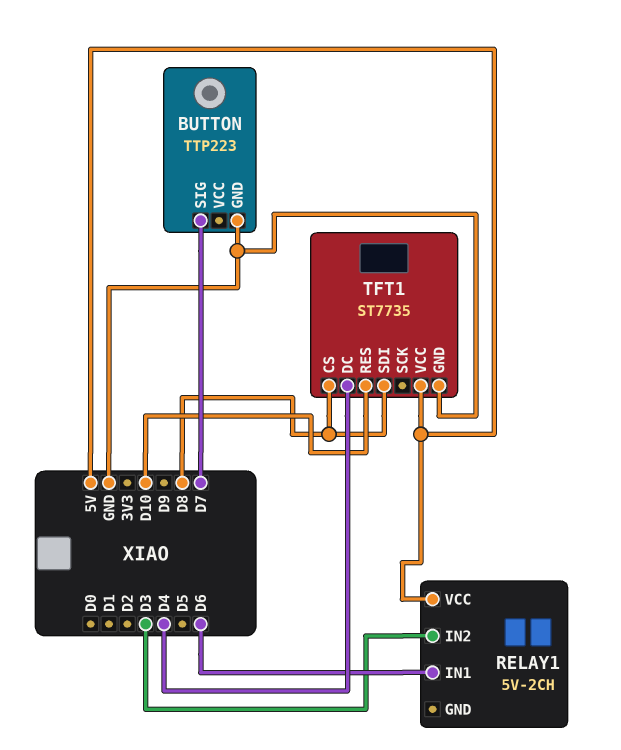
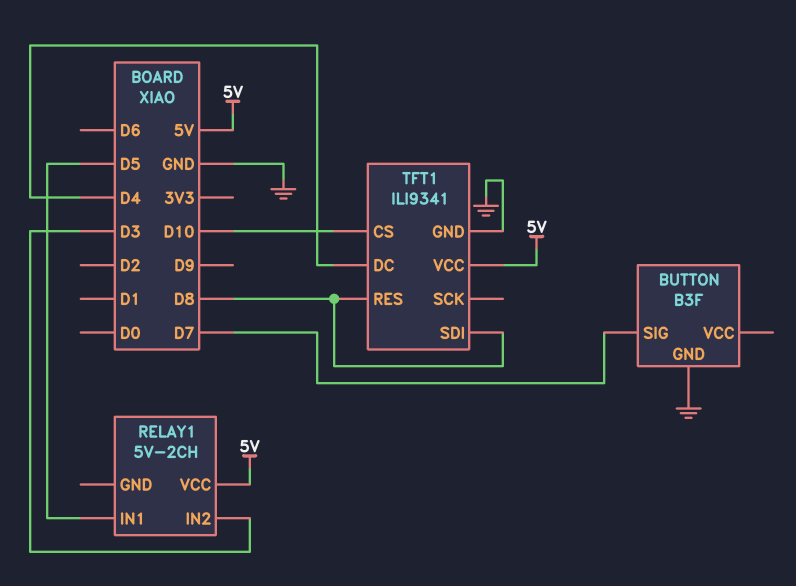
BUTTON: TTP223 -> B3F
RELAY1 pin IN1: D6 -> D5
TFT1: ST7735 -> ILI9341
TFT1 pin CS: D8 -> D10
TFT1 pin RES: D10 -> D8

